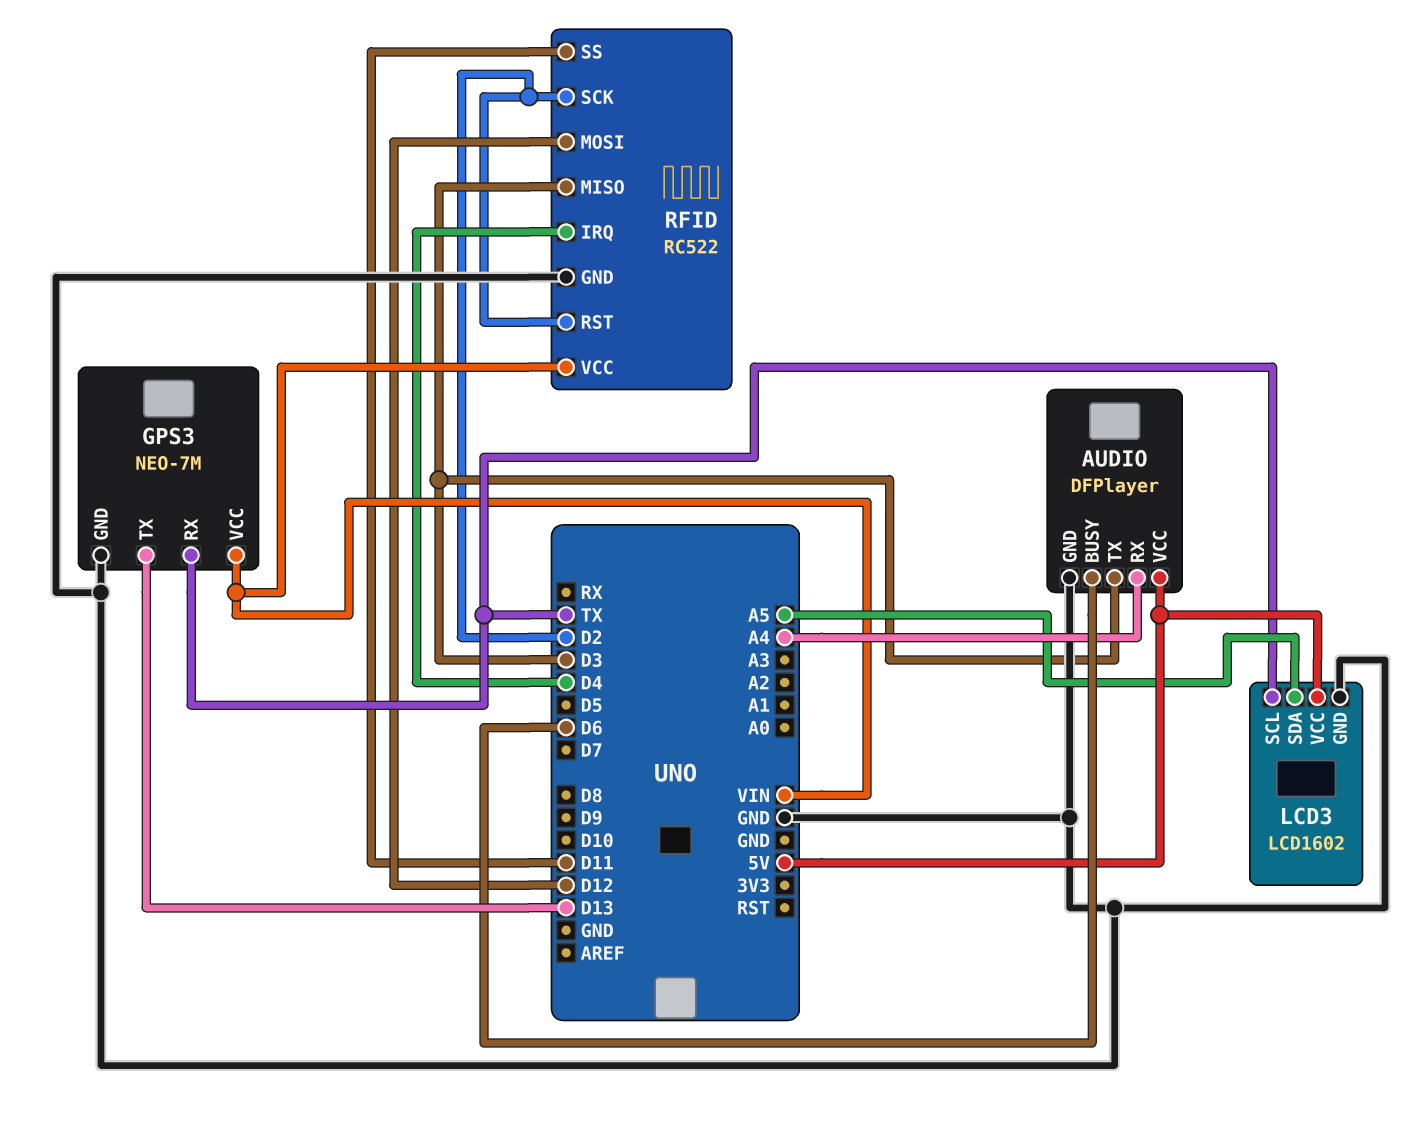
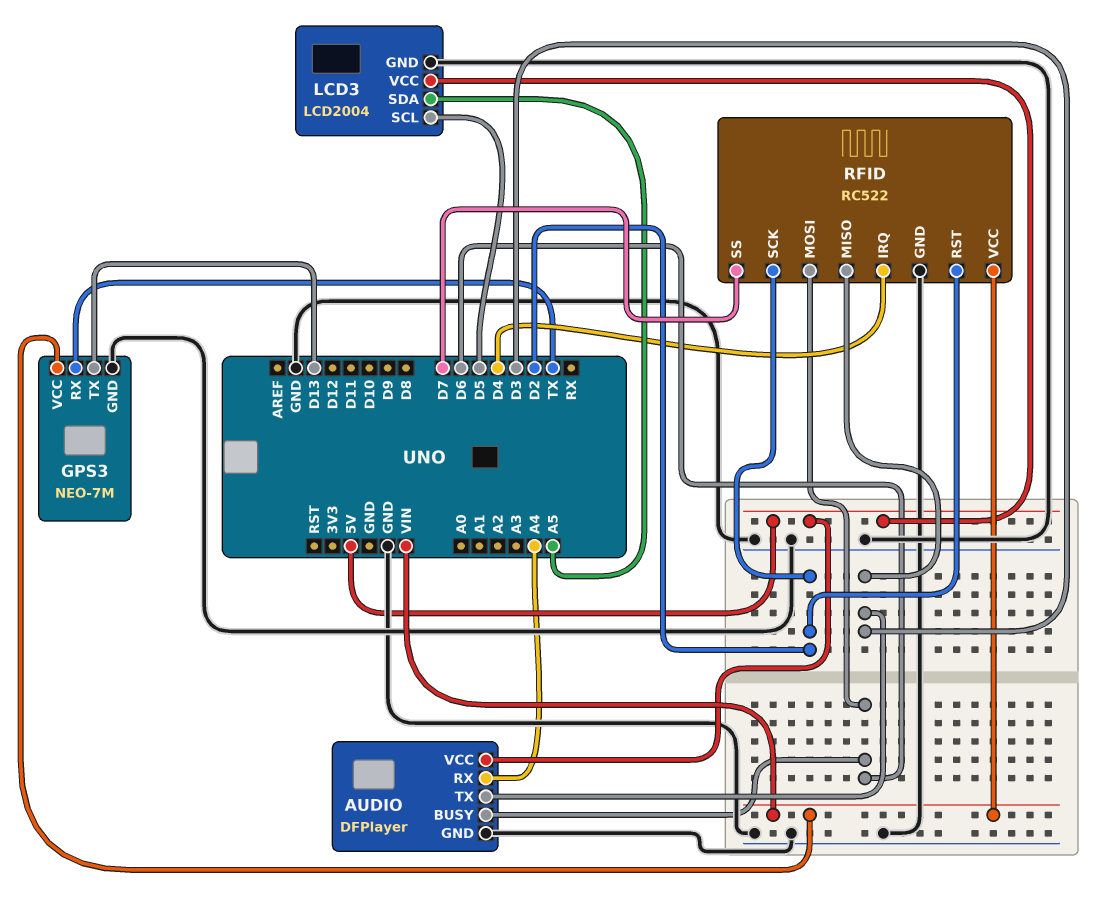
LCD3: LCD1602 -> LCD2004
LCD3 pin SCL: TX -> D5
RFID pin MOSI: D12 -> D6
RFID pin SS: D11 -> D7

